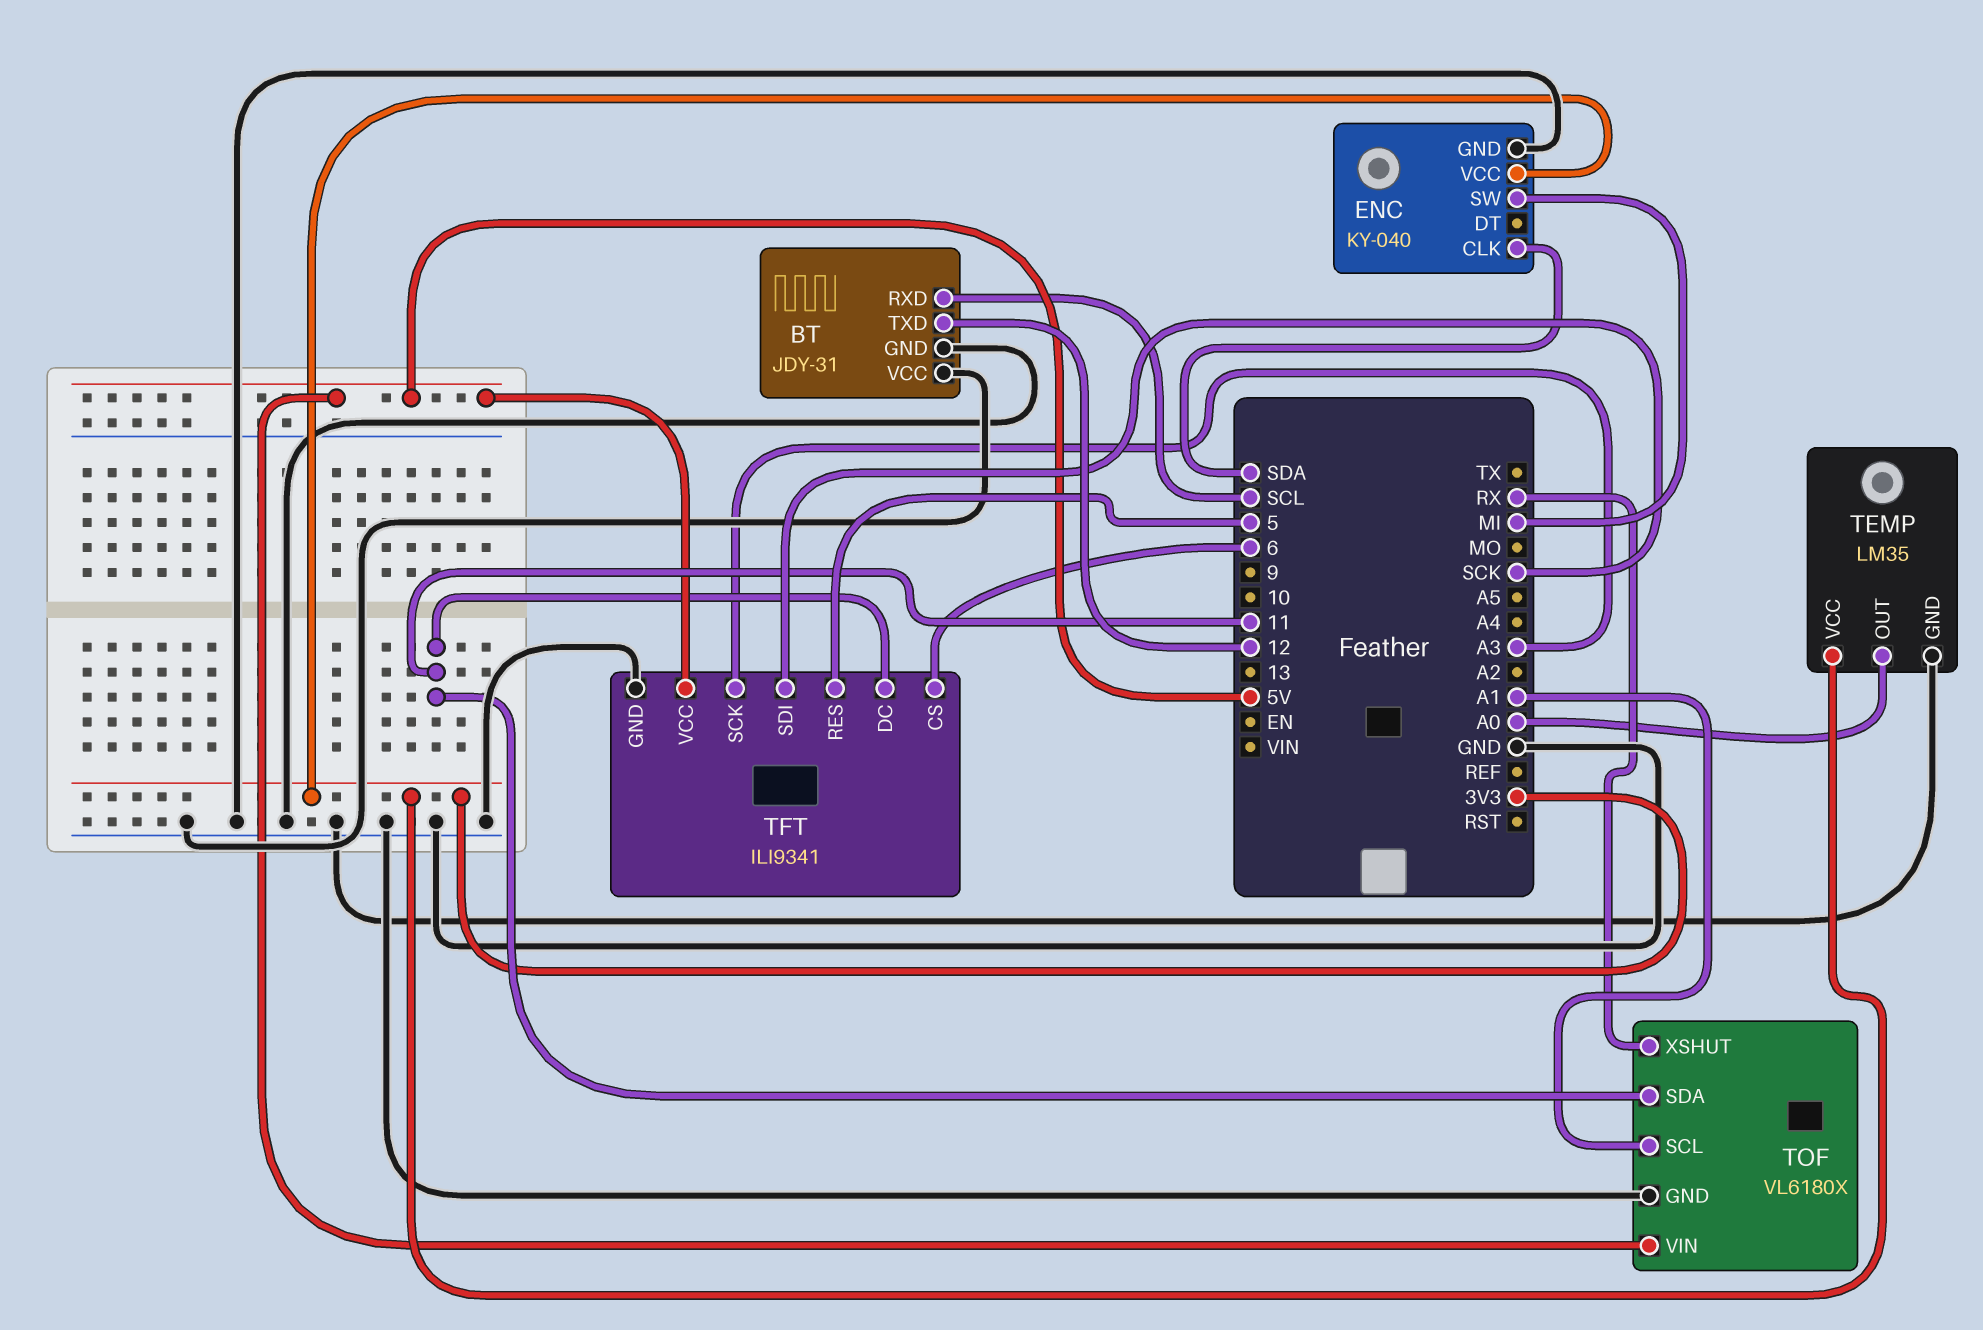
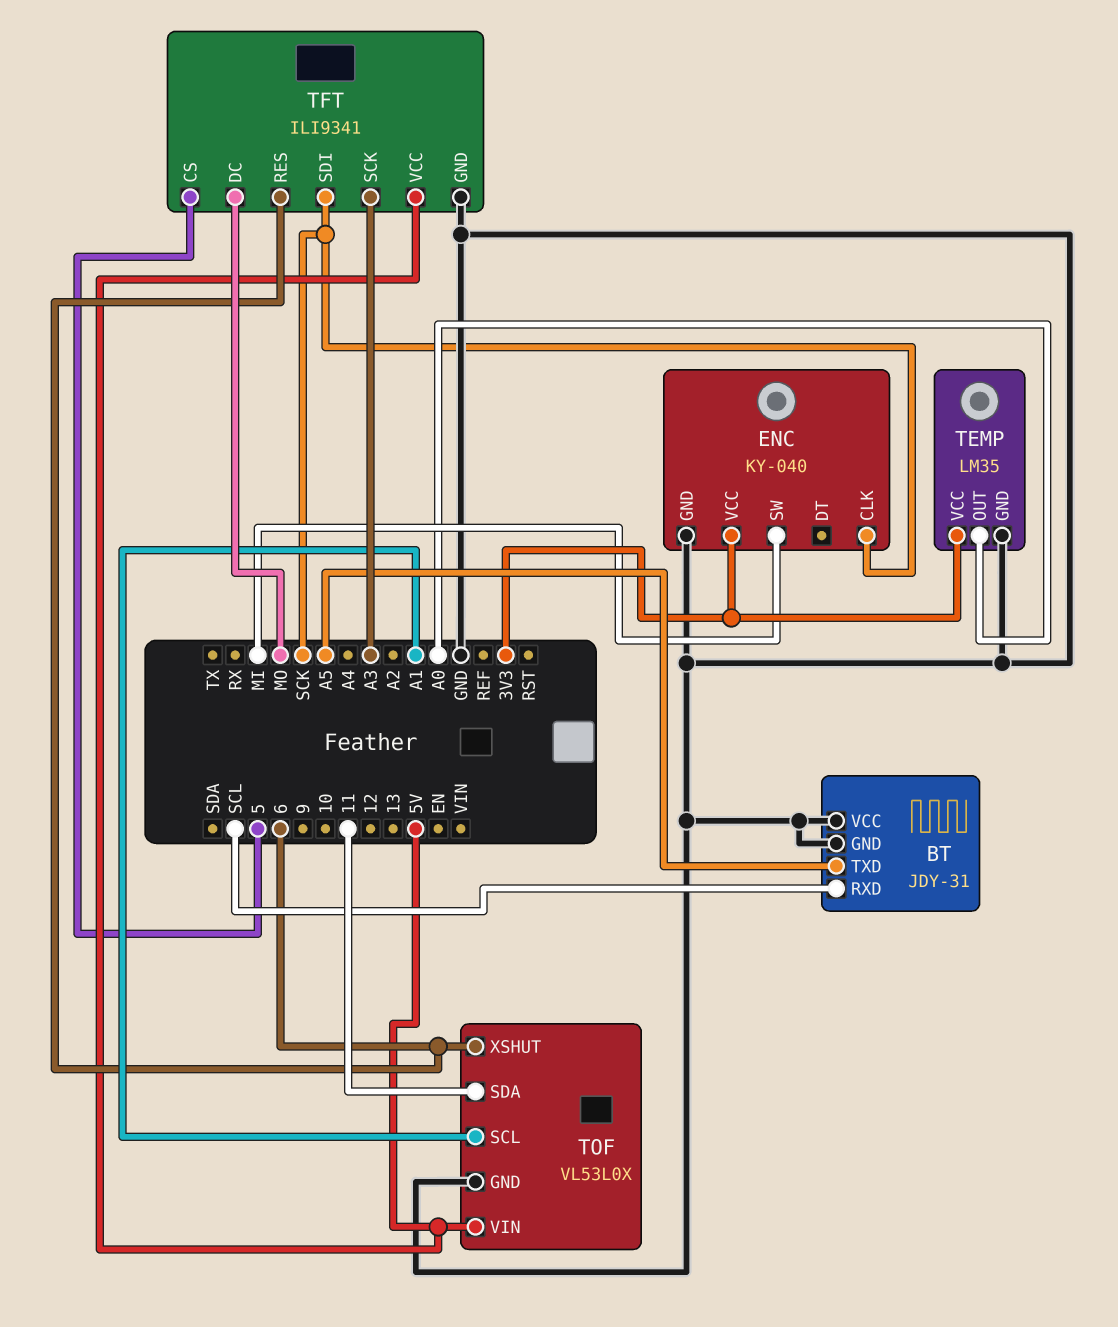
BT pin TXD: 12 -> A5
ENC pin CLK: SDA -> SCK
TFT pin CS: 6 -> 5
TFT pin DC: 11 -> MO
TFT pin RES: 5 -> 6
TOF: VL6180X -> VL53L0X
TOF pin XSHUT: RX -> 6

